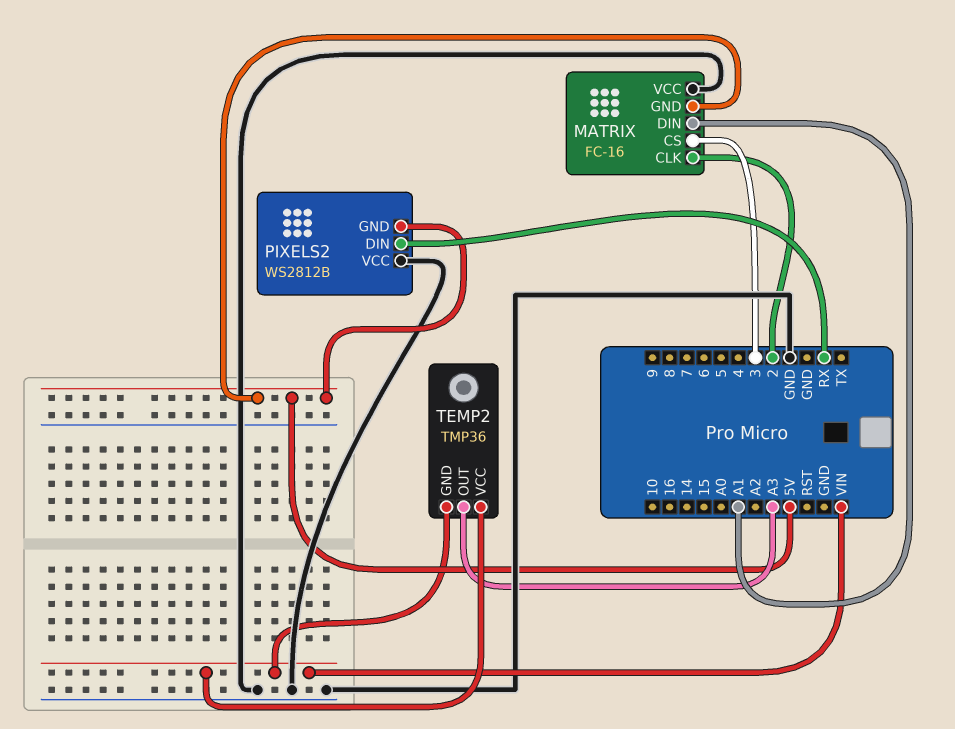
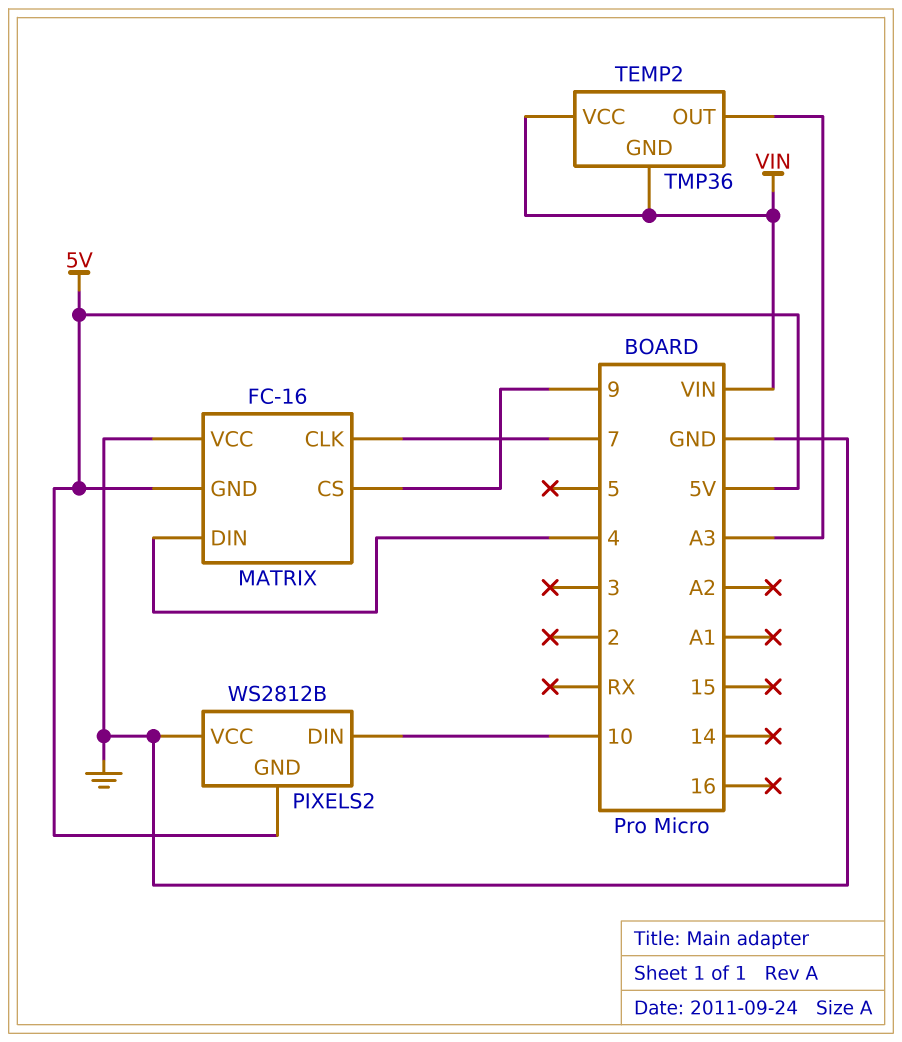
MATRIX pin CLK: 2 -> 7
MATRIX pin CS: 3 -> 9
MATRIX pin DIN: A1 -> 4
PIXELS2 pin DIN: RX -> 10

